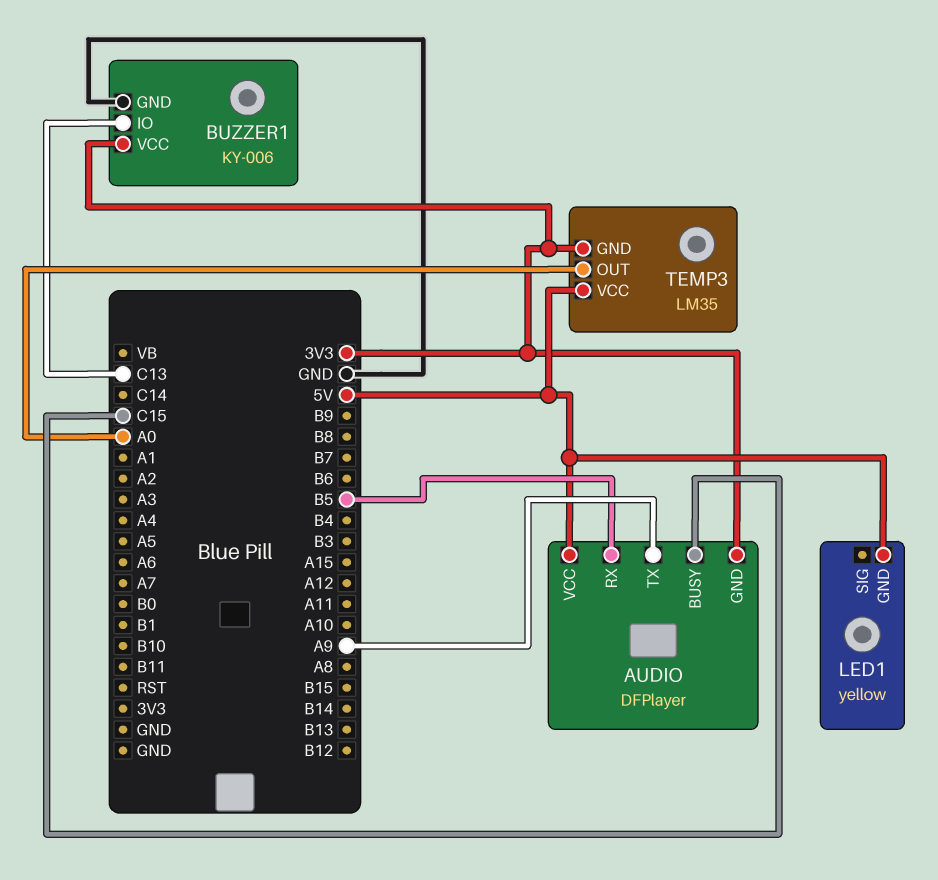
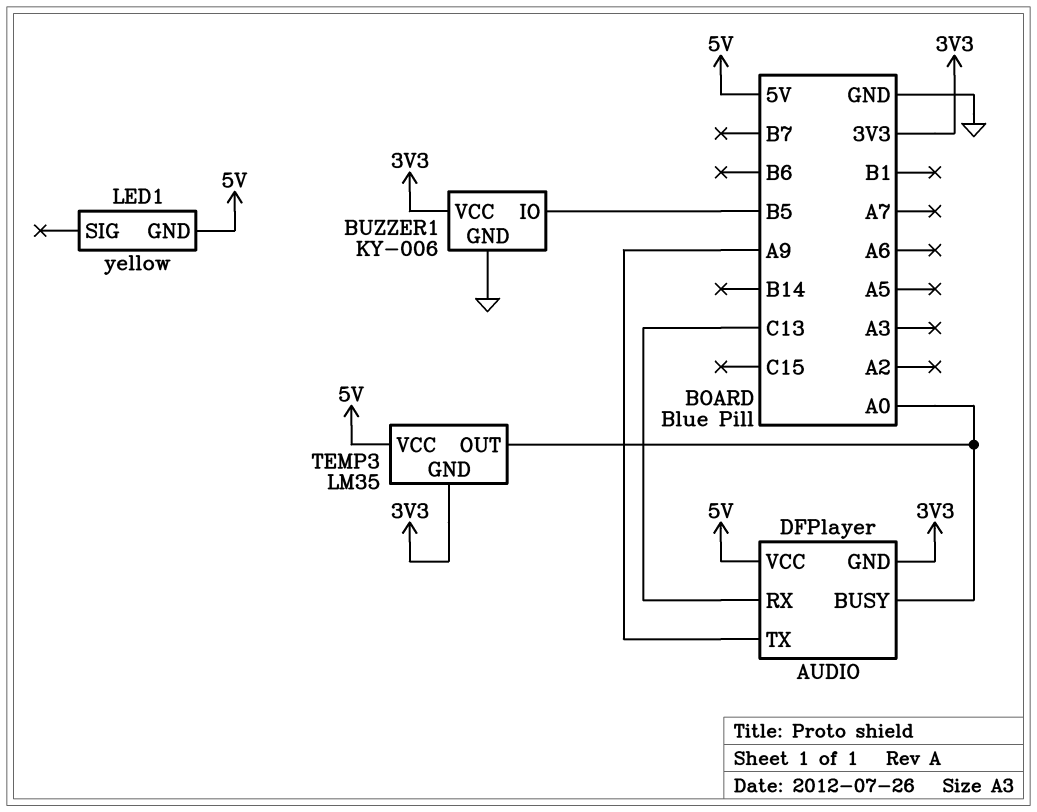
AUDIO pin BUSY: C15 -> A0
AUDIO pin RX: B5 -> C13
BUZZER1 pin IO: C13 -> B5

